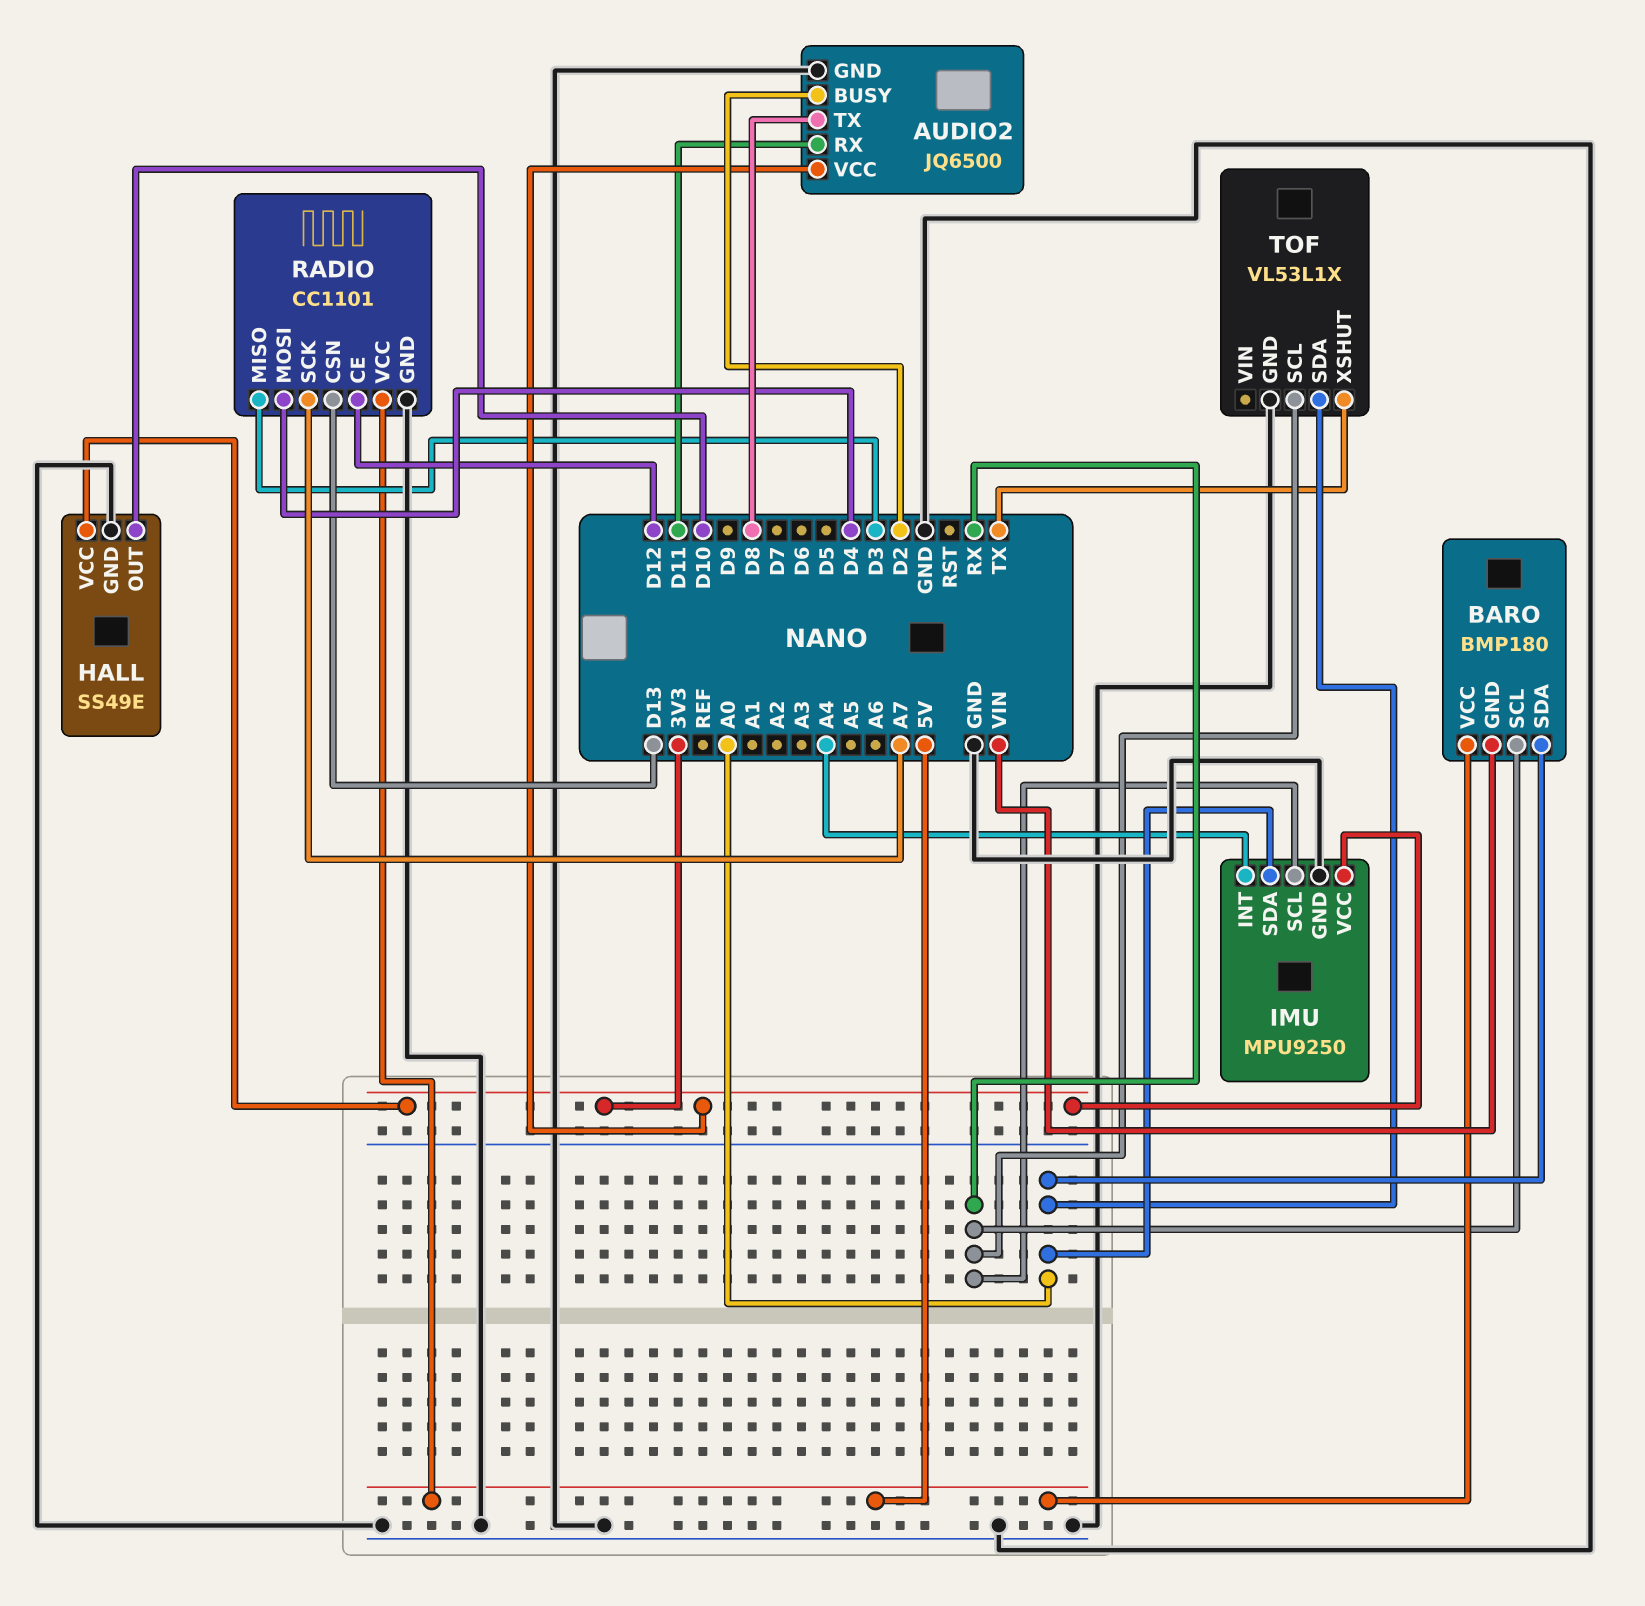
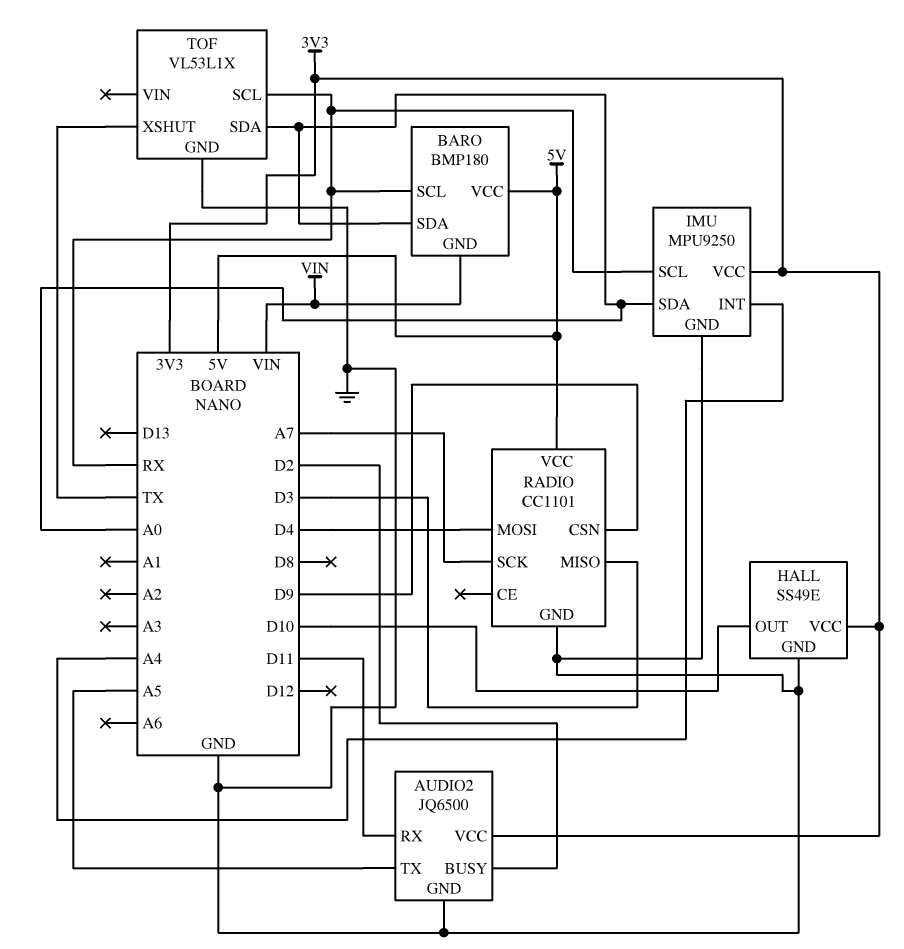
AUDIO2 pin TX: D8 -> A5
RADIO pin CE: D12 -> none
RADIO pin CSN: D13 -> D9

